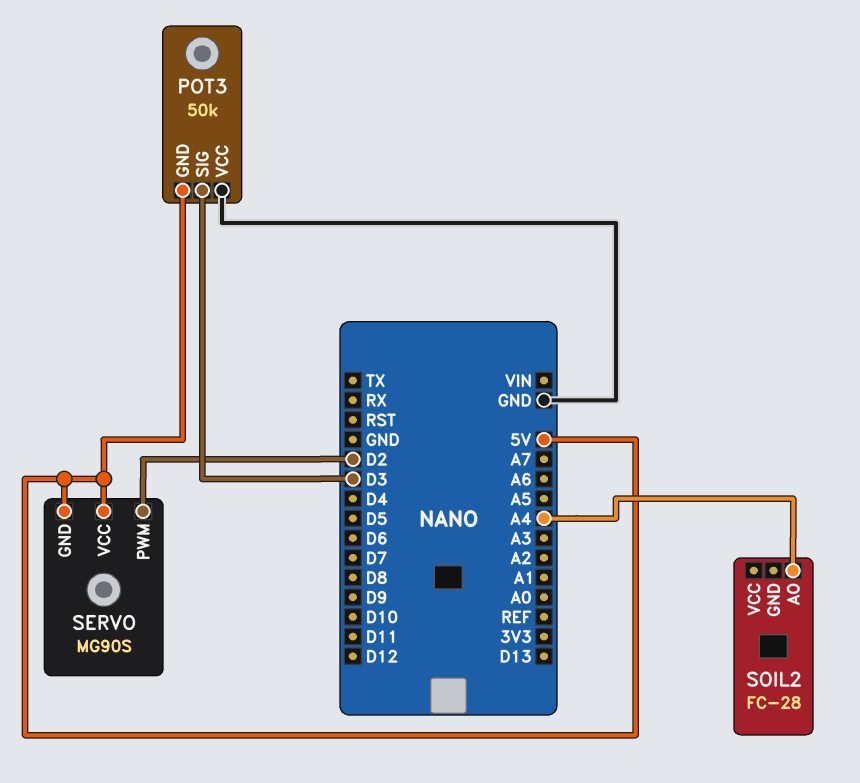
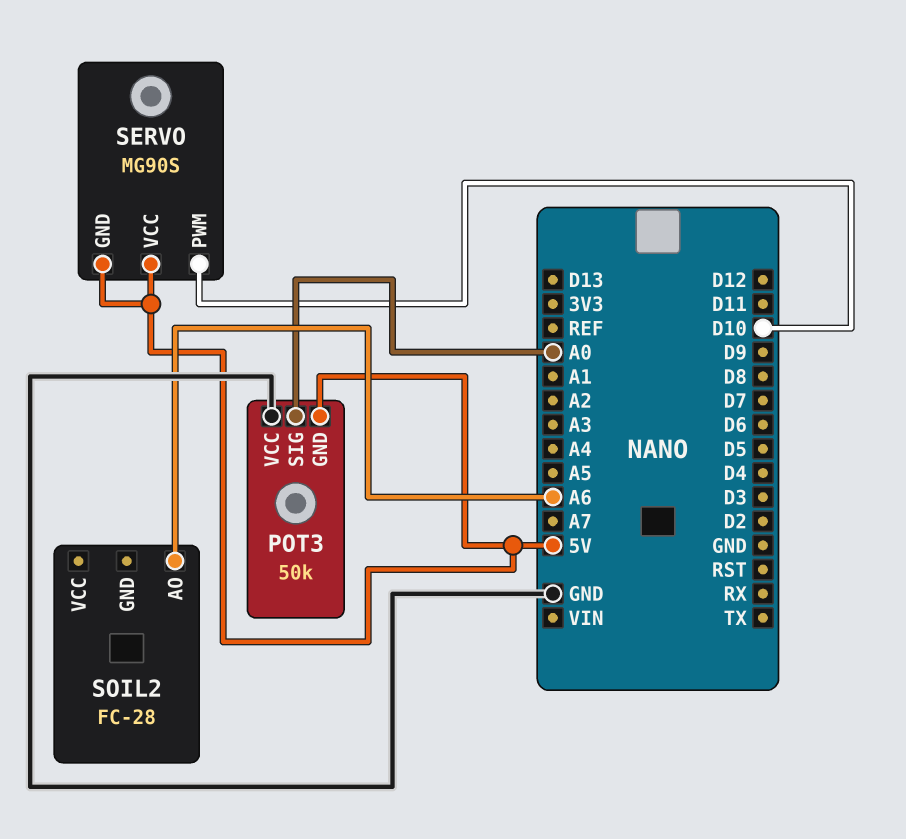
POT3 pin SIG: D3 -> A0
SERVO pin PWM: D2 -> D10
SOIL2 pin AO: A4 -> A6

